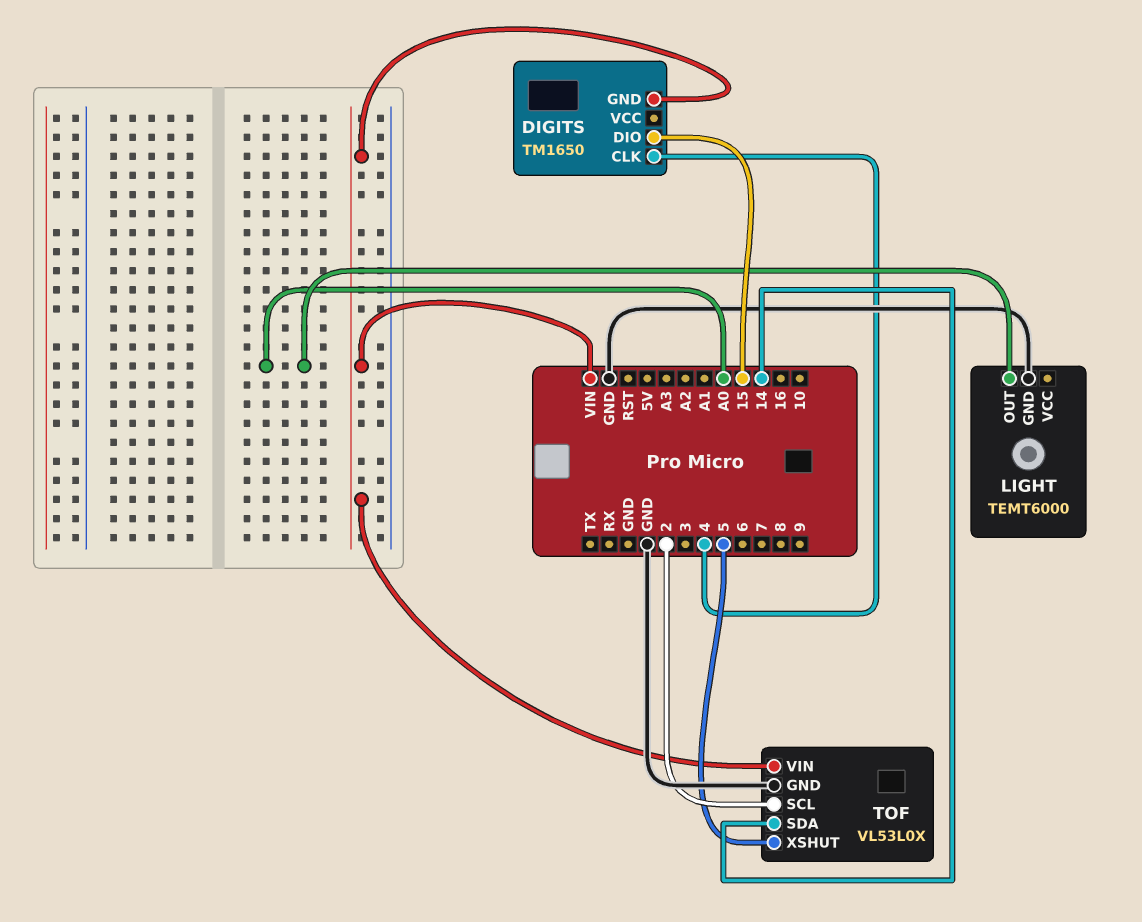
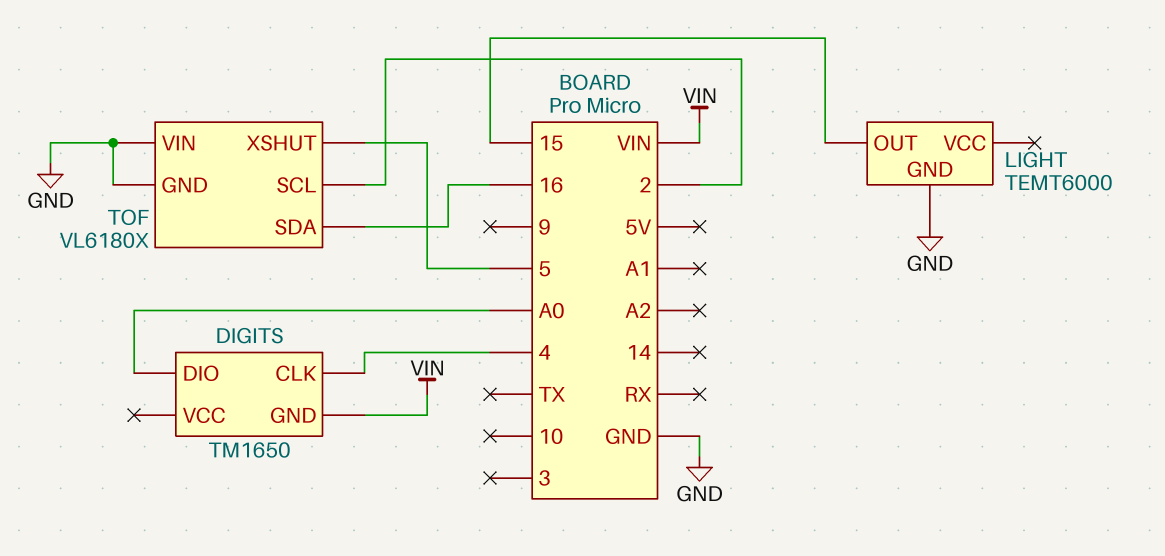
DIGITS pin DIO: 15 -> A0
LIGHT pin OUT: A0 -> 15
TOF: VL53L0X -> VL6180X
TOF pin SDA: 14 -> 16
TOF pin VIN: VIN -> GND

